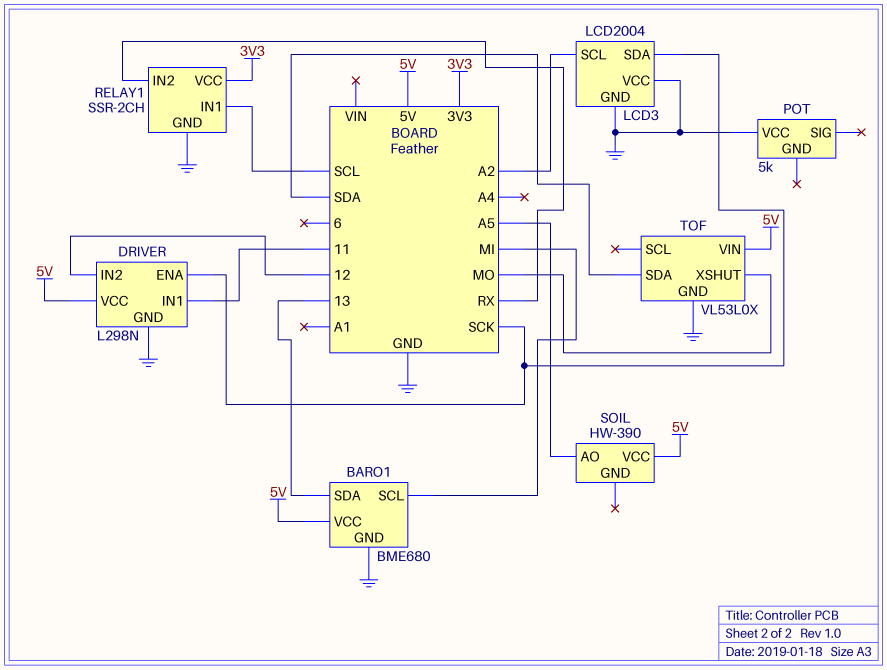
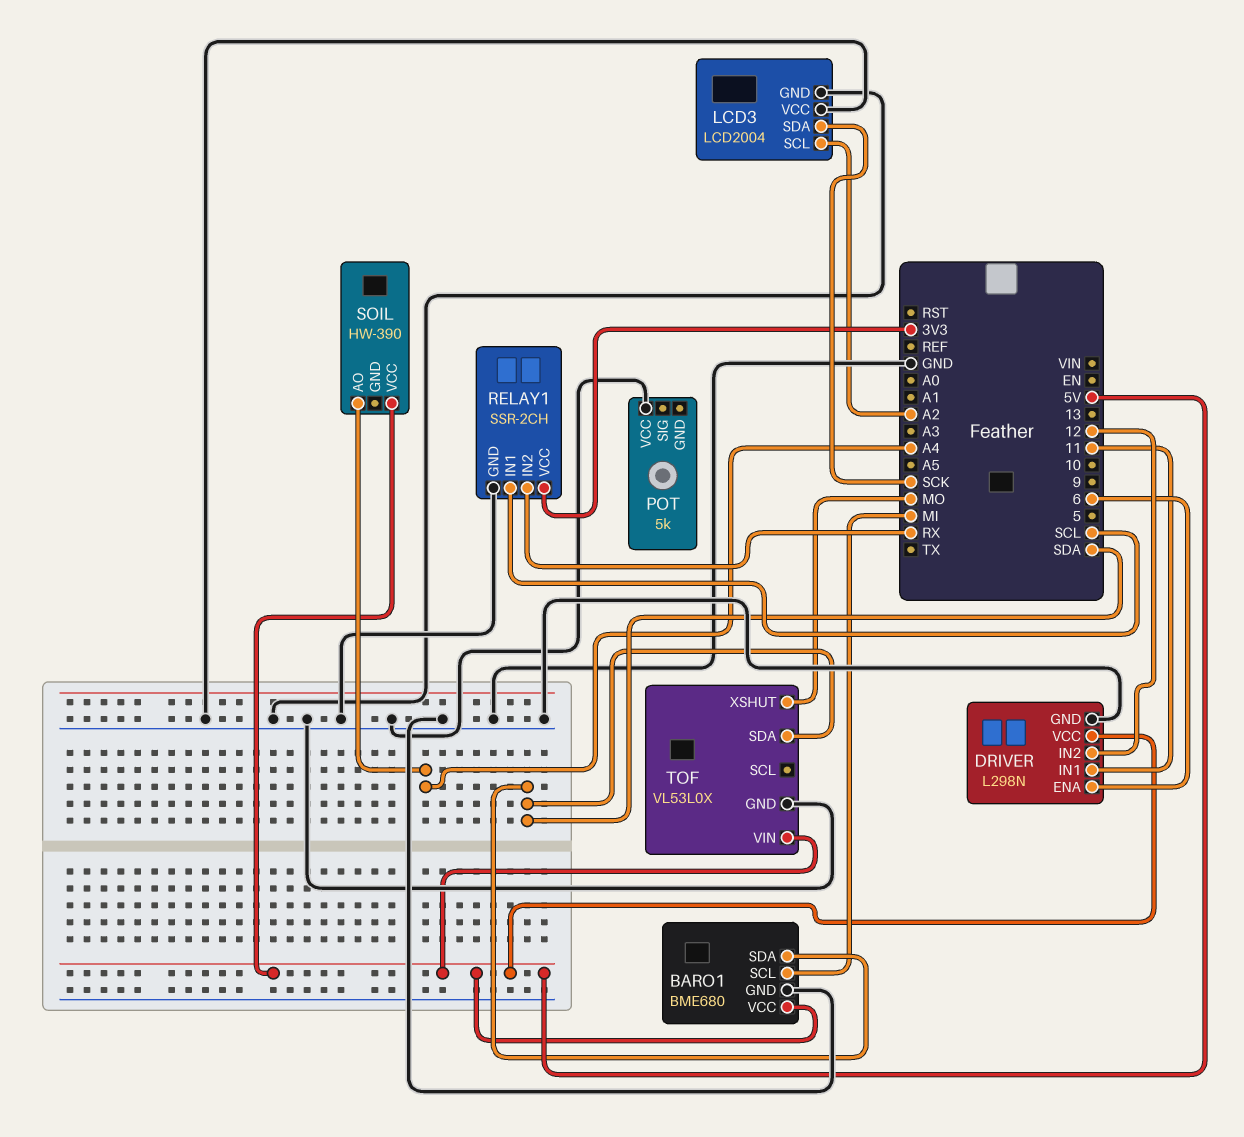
BARO1 pin SDA: 13 -> SDA
DRIVER pin ENA: SCK -> 6
SOIL pin AO: A5 -> A4

